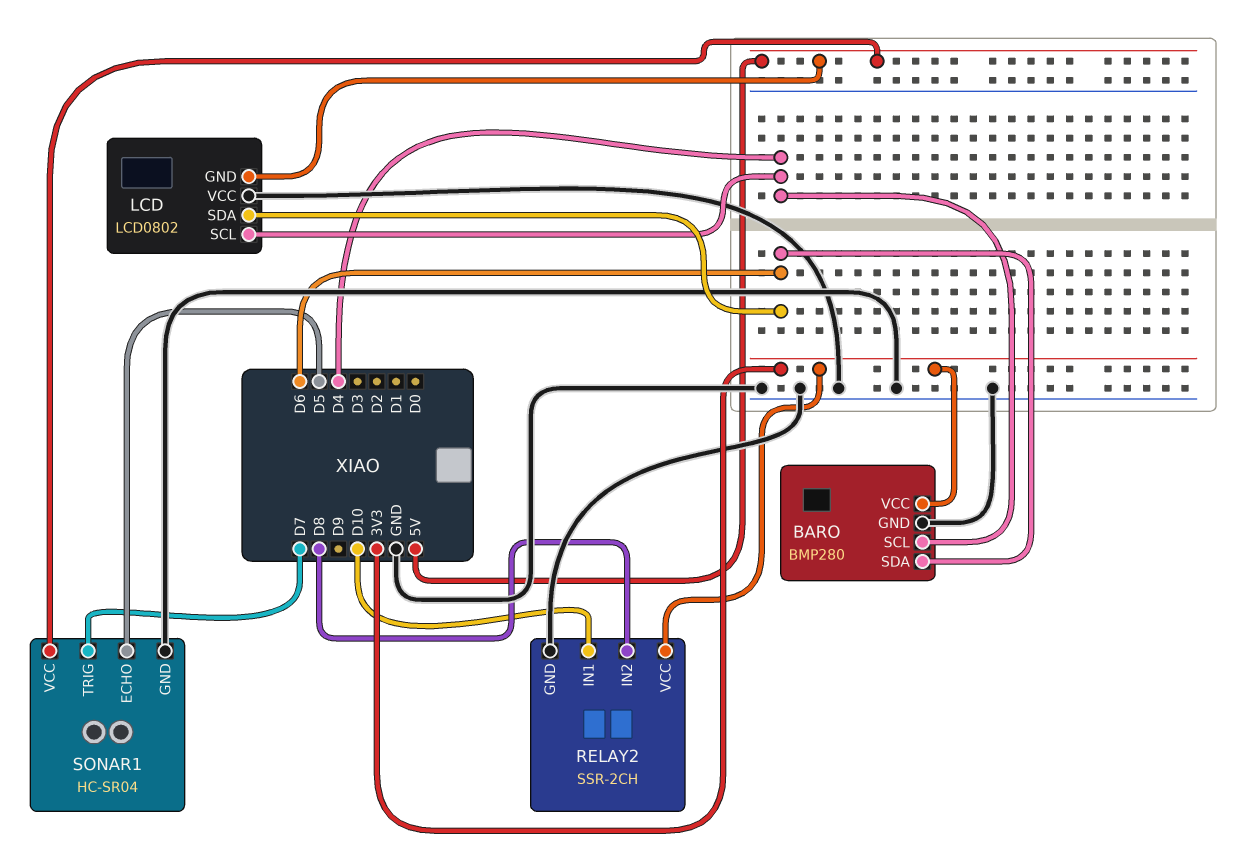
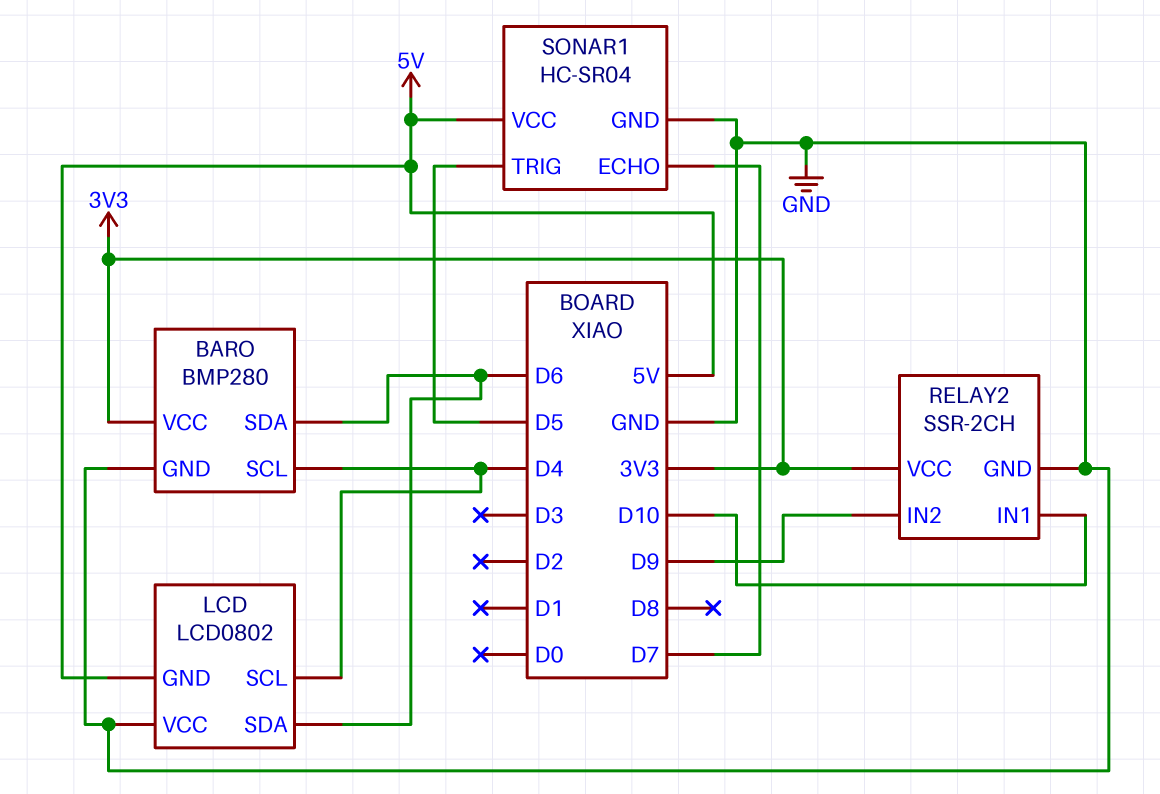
RELAY2 pin IN2: D8 -> D9
SONAR1 pin ECHO: D5 -> D7
SONAR1 pin TRIG: D7 -> D5

